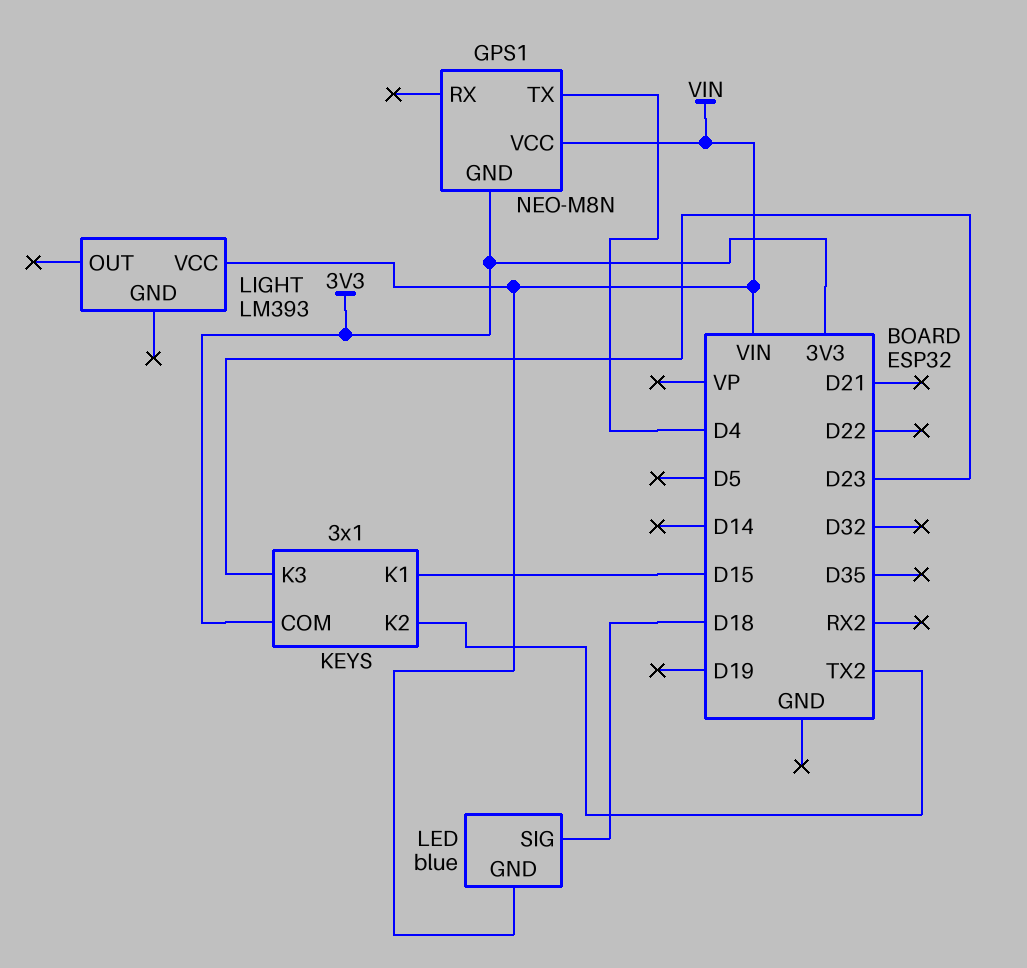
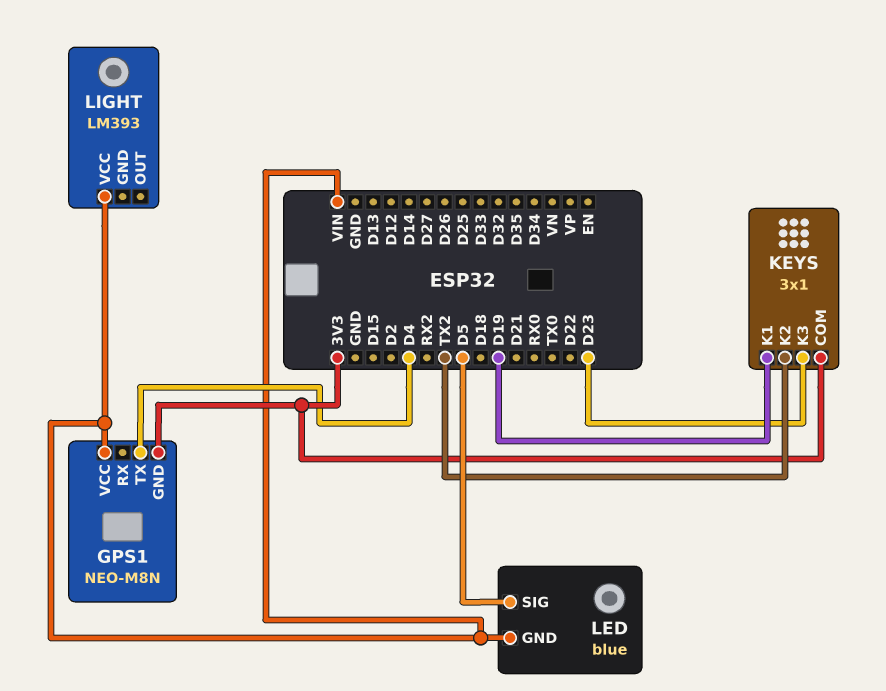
KEYS pin K1: D15 -> D19
LED pin SIG: D18 -> D5

